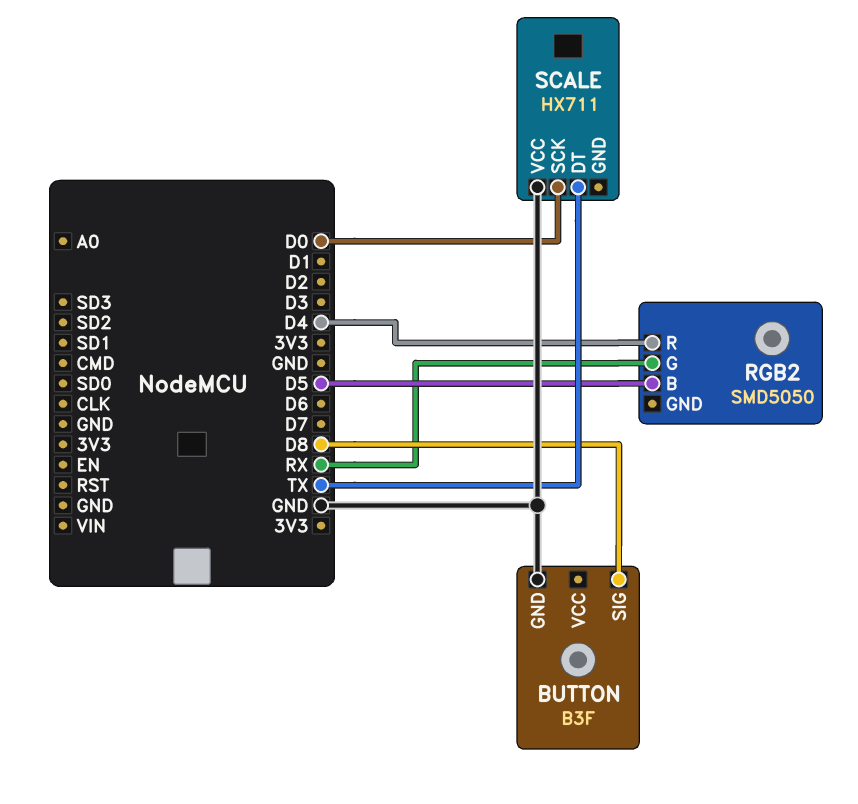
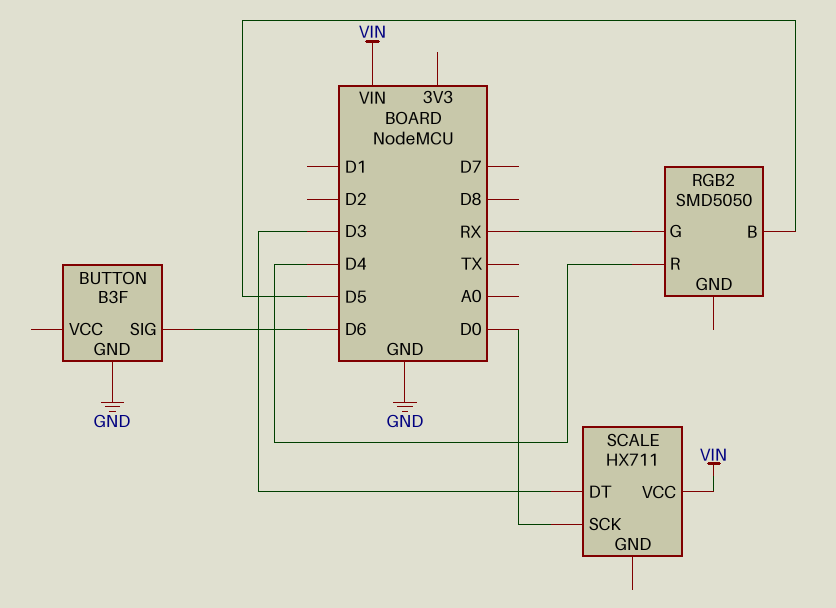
BUTTON pin SIG: D8 -> D6
SCALE pin DT: TX -> D3
SCALE pin VCC: GND -> VIN

